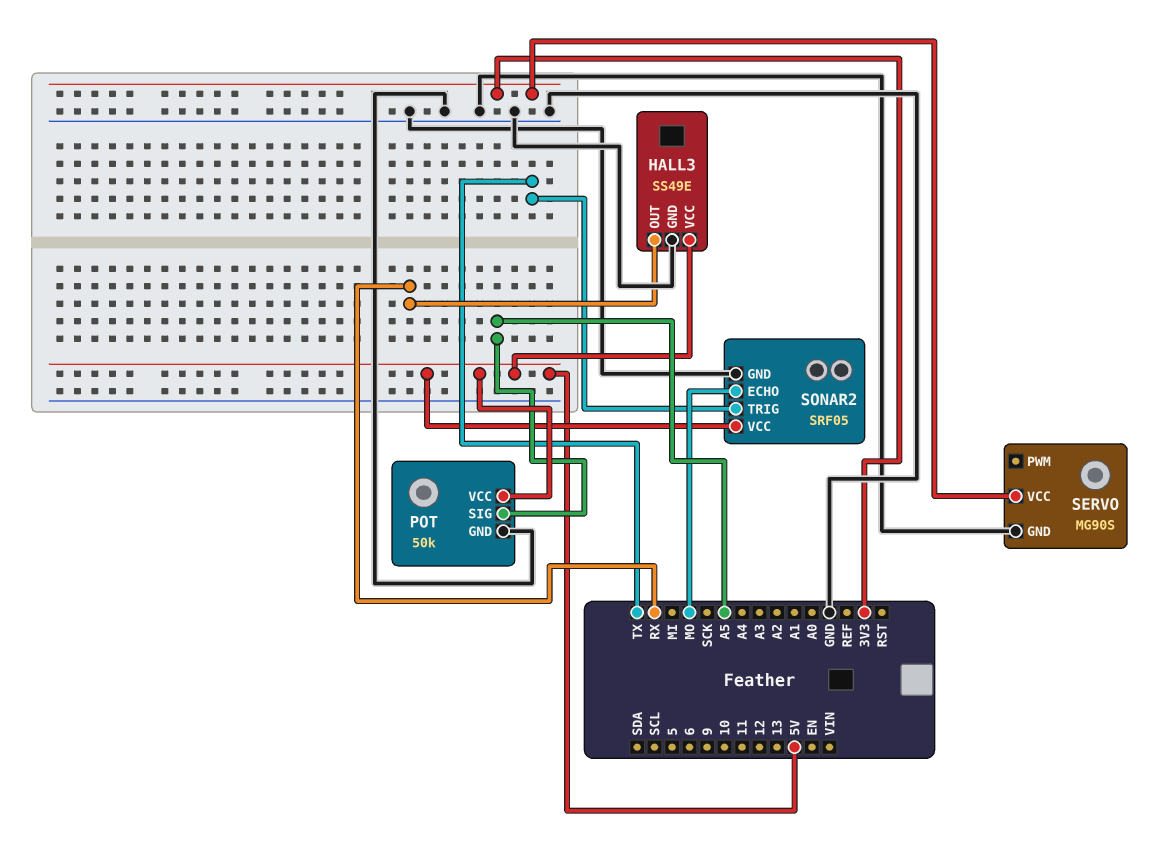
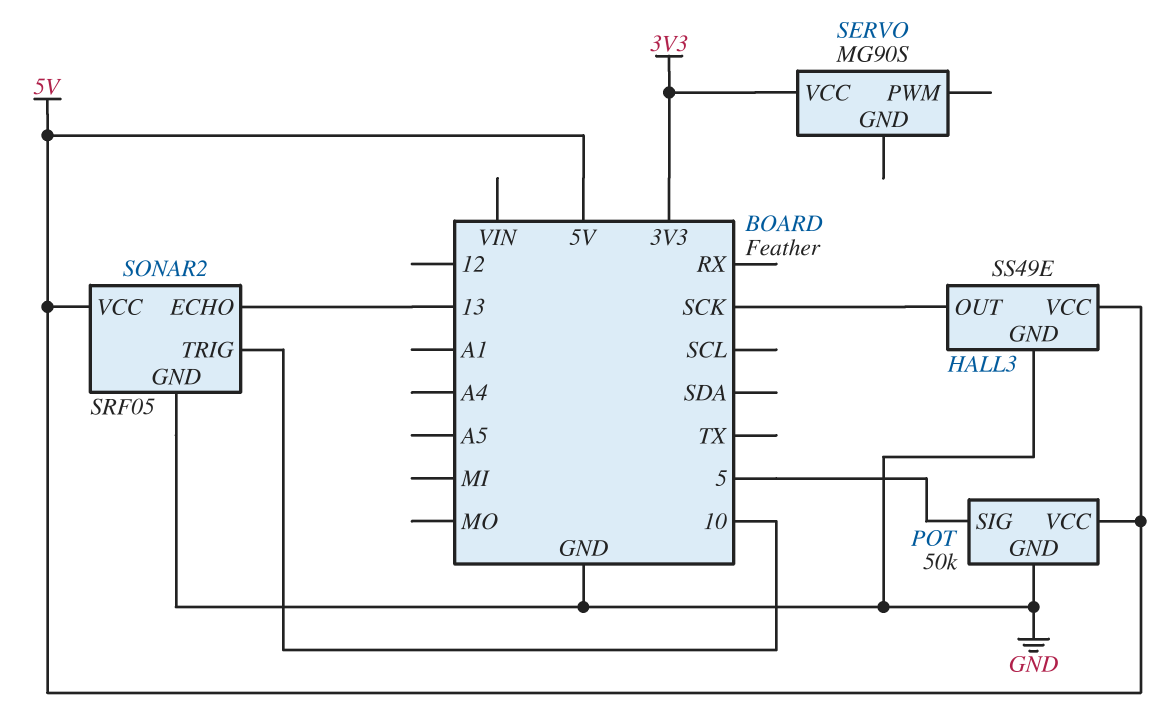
HALL3 pin OUT: RX -> SCK
POT pin SIG: A5 -> 5
SERVO pin GND: GND -> none
SONAR2 pin ECHO: MO -> 13
SONAR2 pin TRIG: TX -> 10

